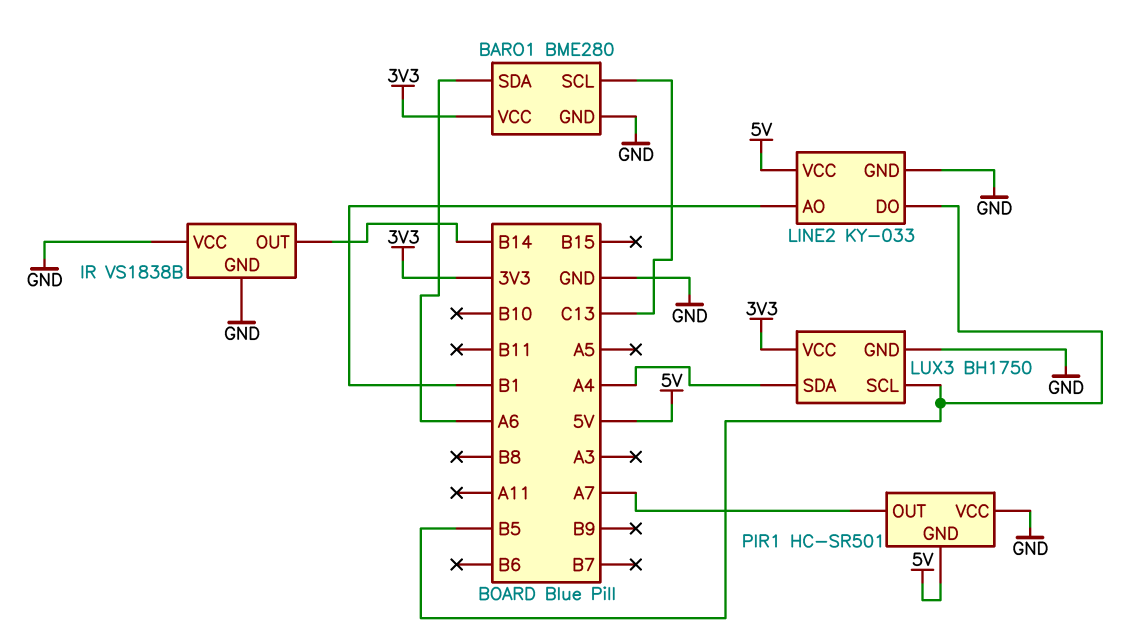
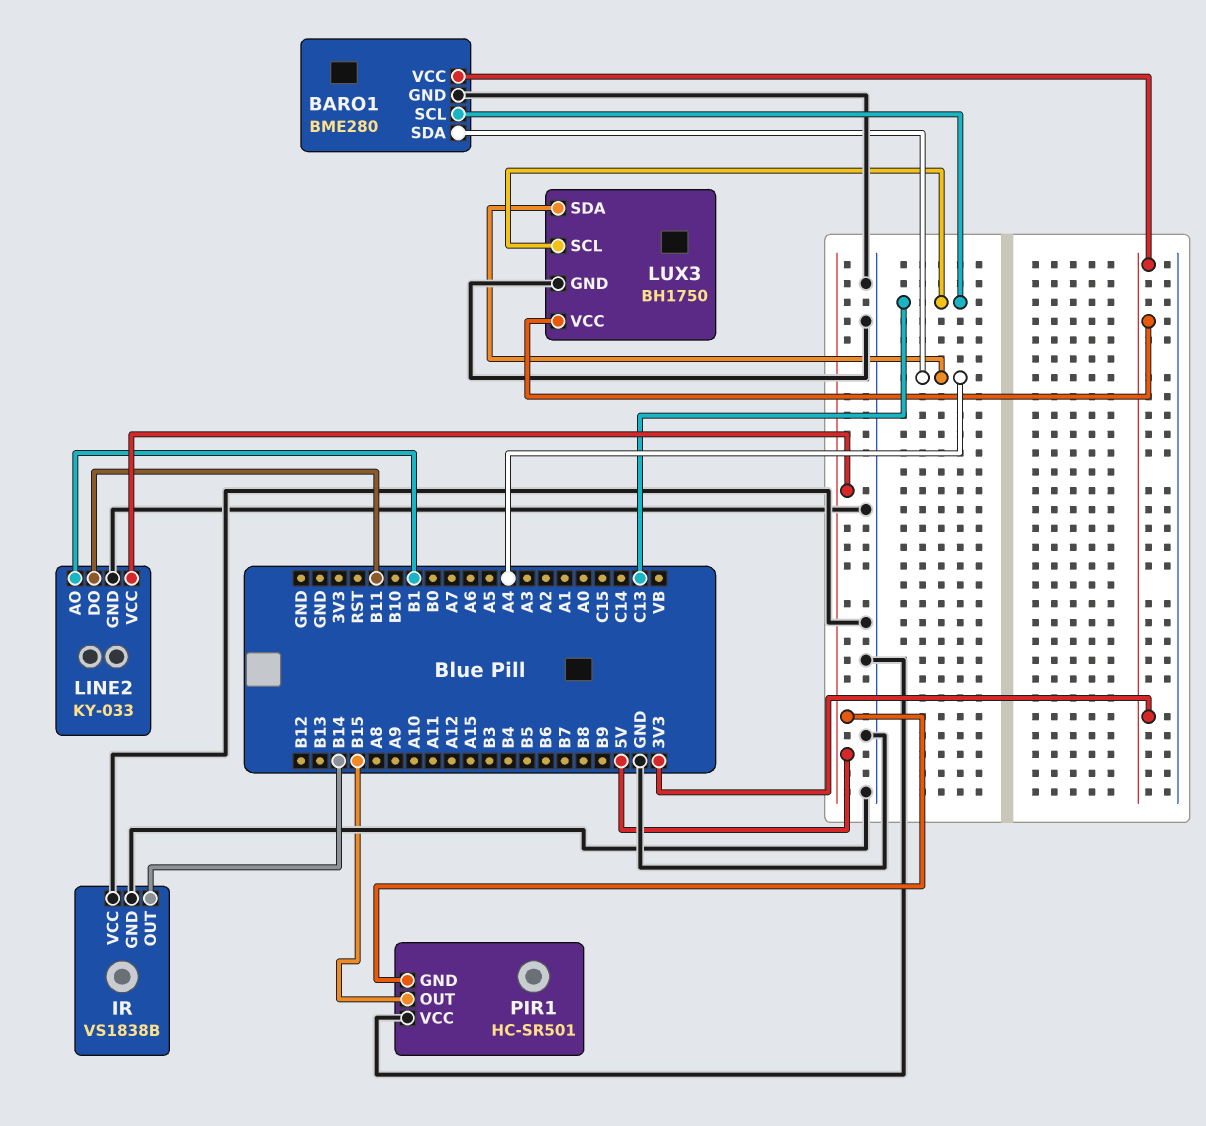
BARO1 pin SDA: A6 -> A4
LINE2 pin DO: B5 -> B11
LUX3 pin SCL: B5 -> C13
PIR1 pin OUT: A7 -> B15

